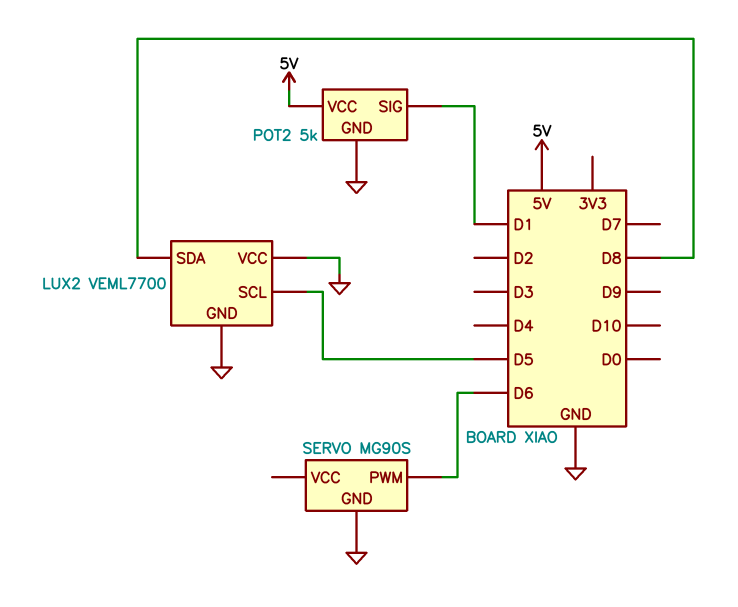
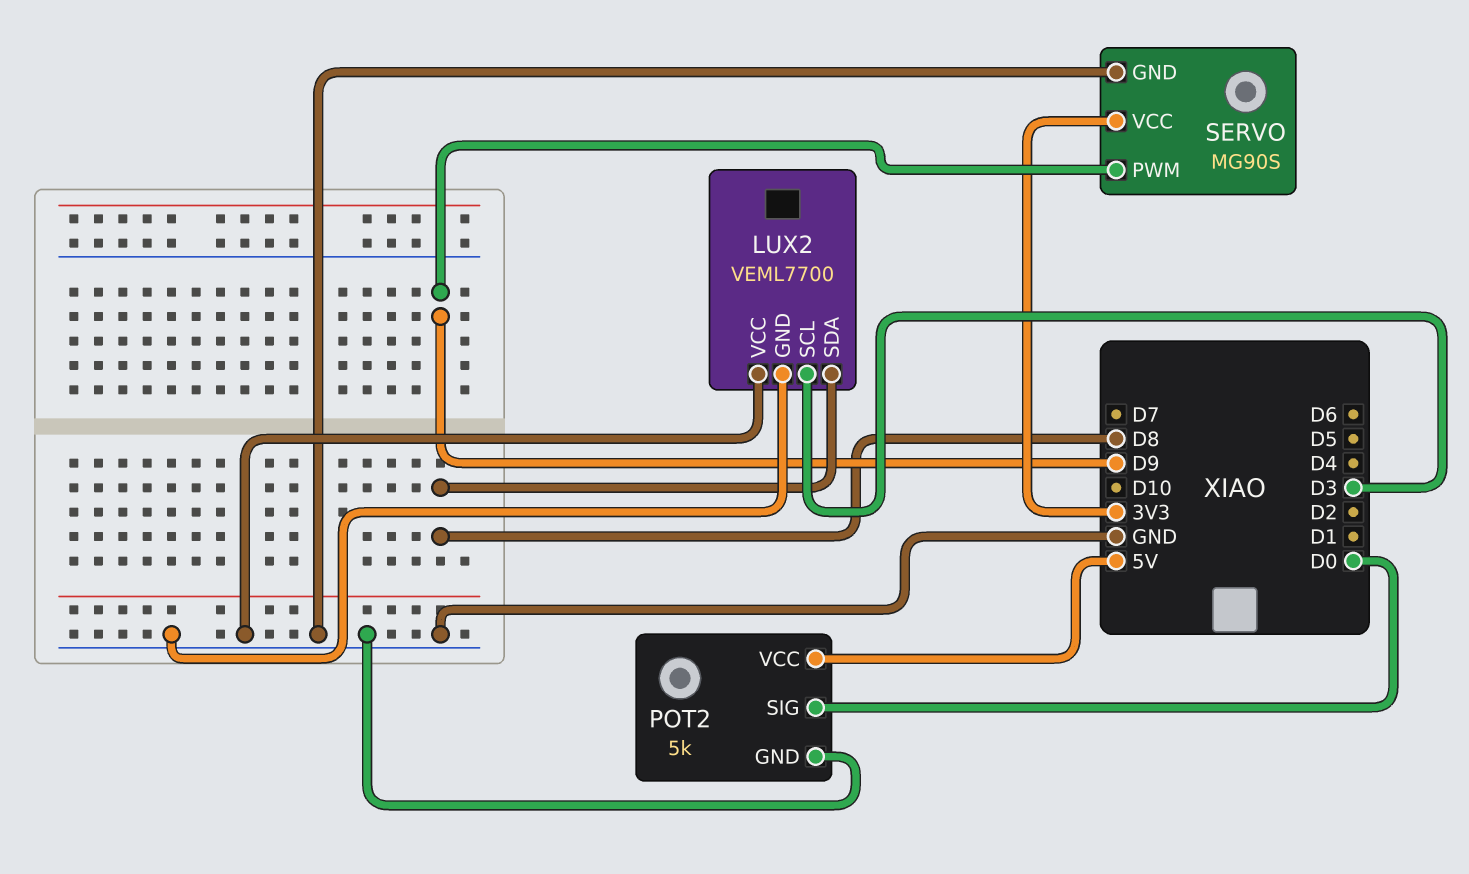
LUX2 pin SCL: D5 -> D3
POT2 pin SIG: D1 -> D0
SERVO pin PWM: D6 -> D9
SERVO pin VCC: none -> 3V3

